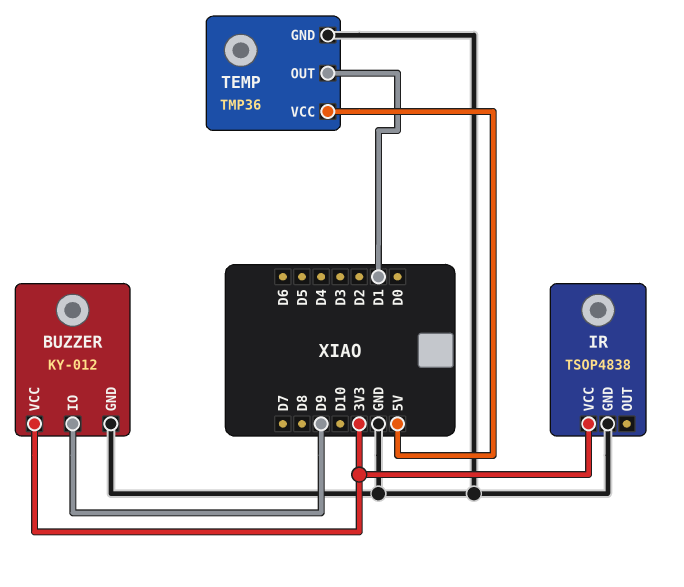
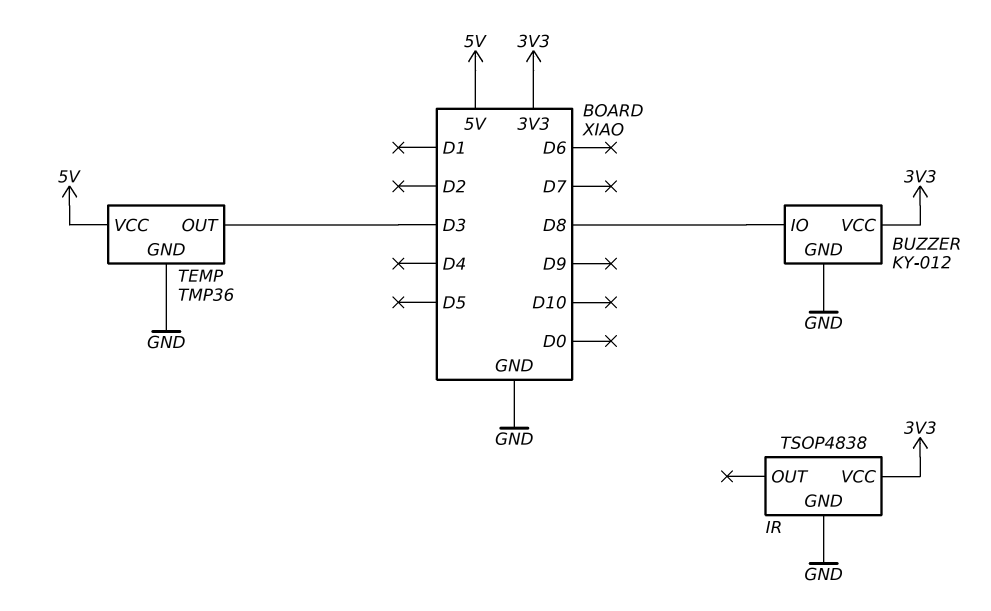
BUZZER pin IO: D9 -> D8
TEMP pin OUT: D1 -> D3

